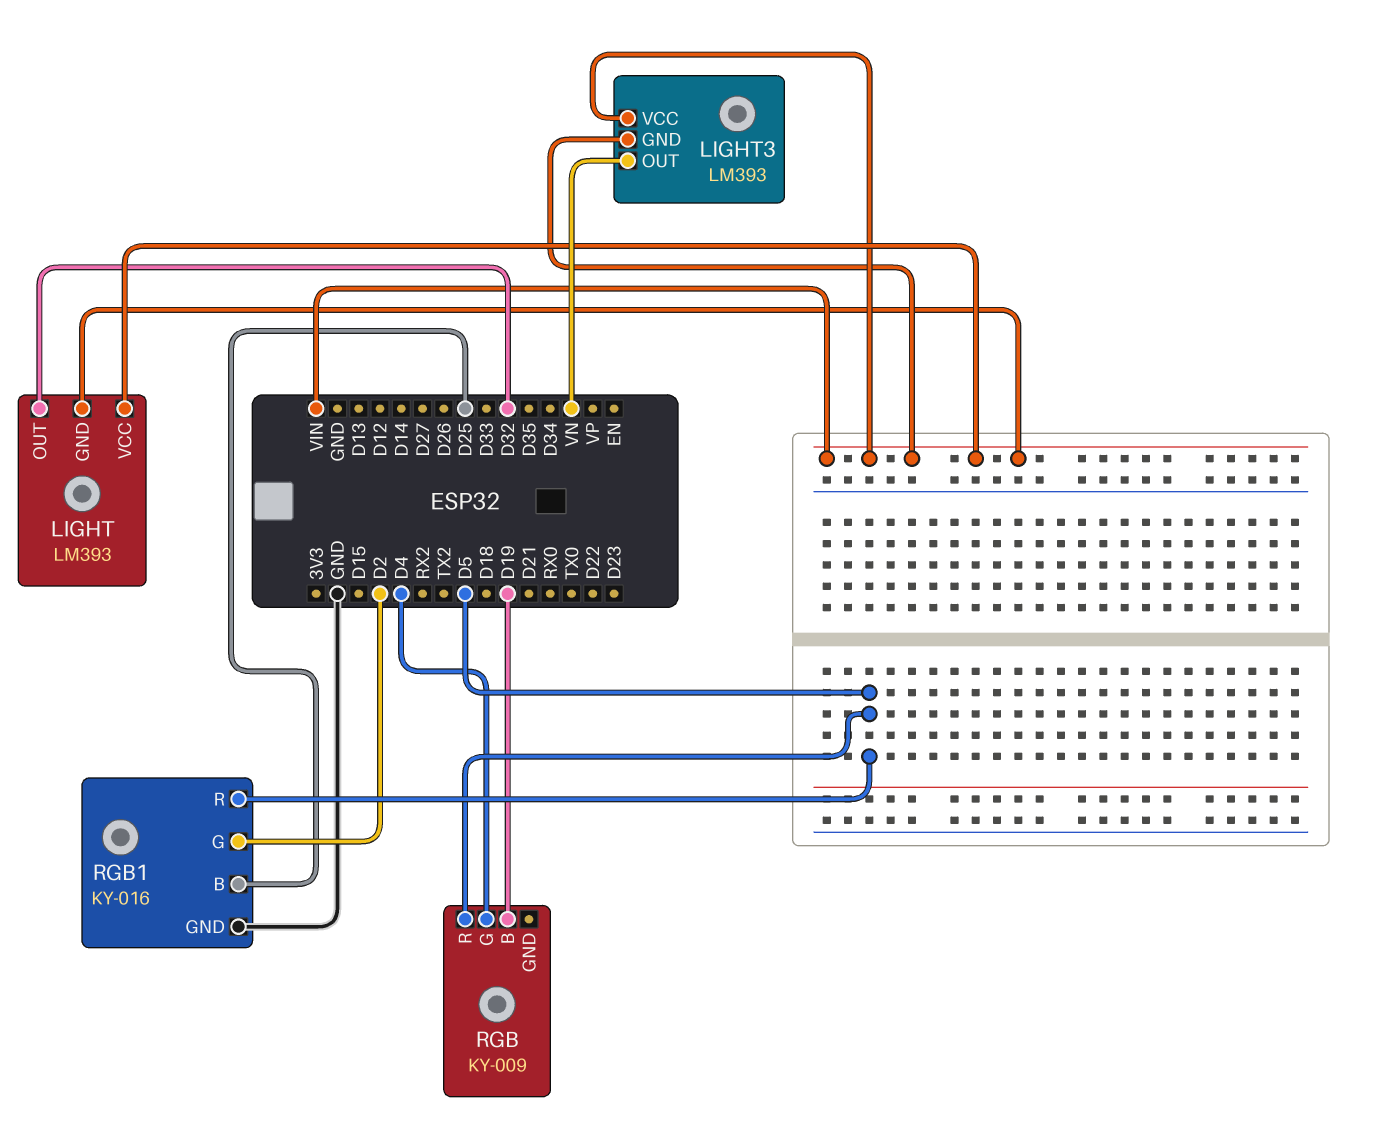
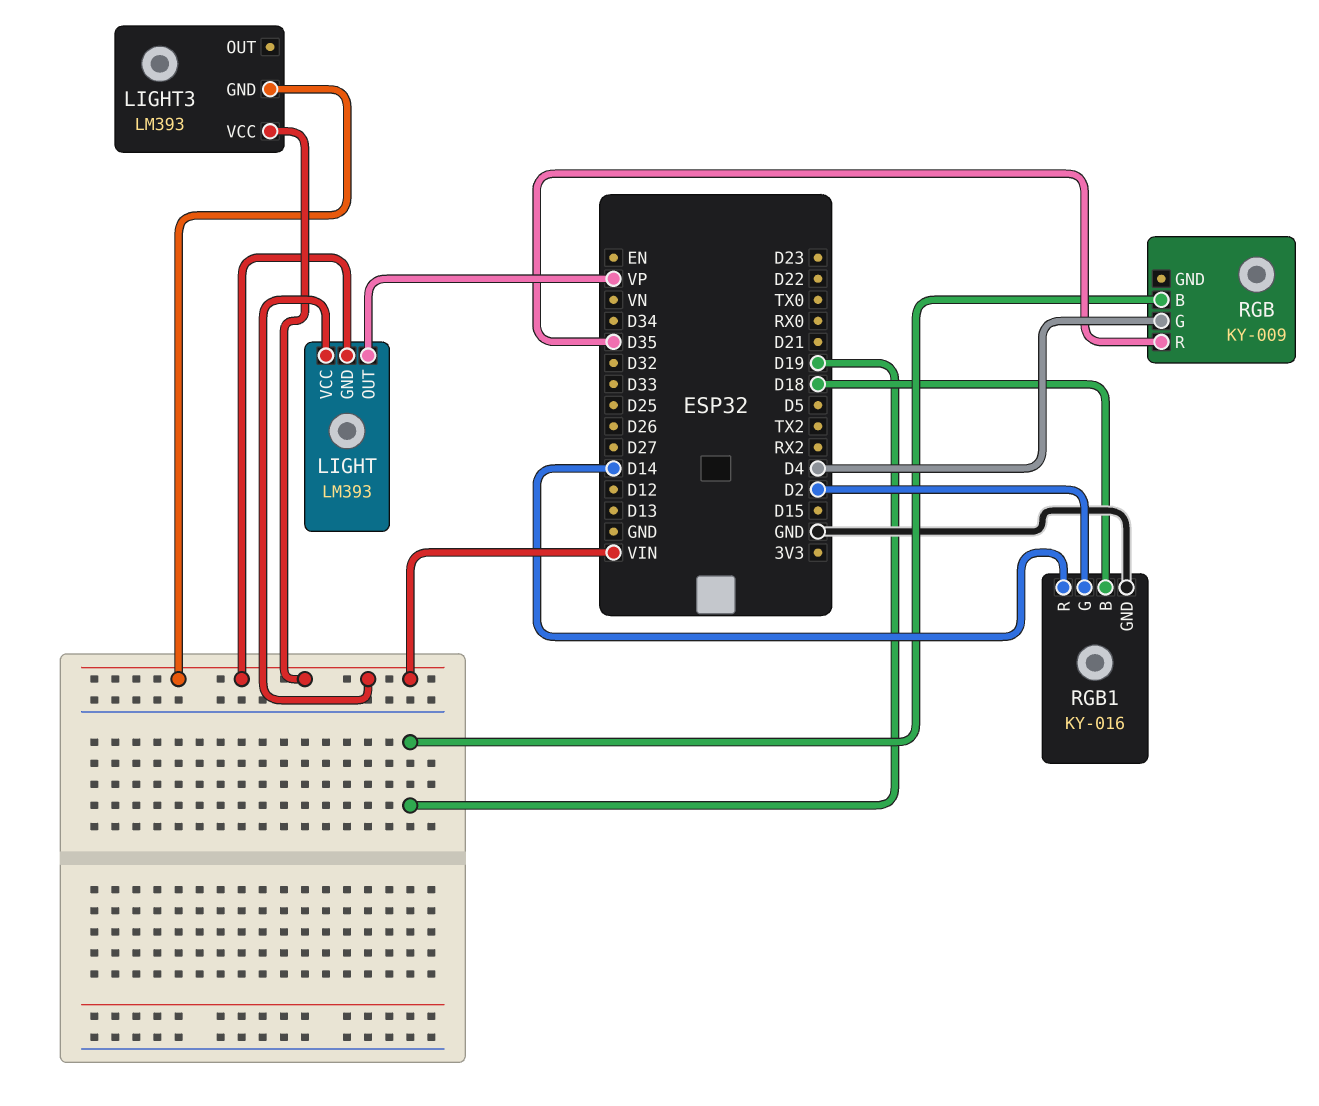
LIGHT pin OUT: D32 -> VP
LIGHT3 pin OUT: VN -> none
RGB pin R: D5 -> D35
RGB1 pin B: D25 -> D18
RGB1 pin R: D5 -> D14

